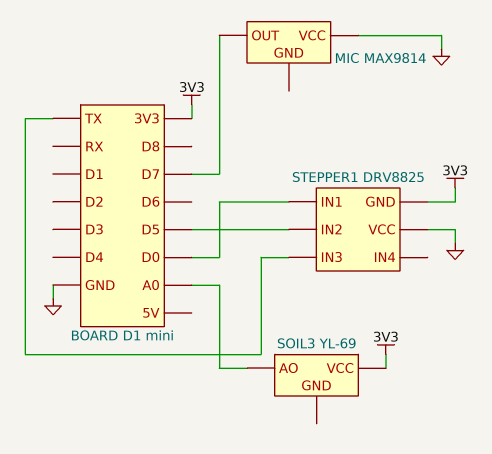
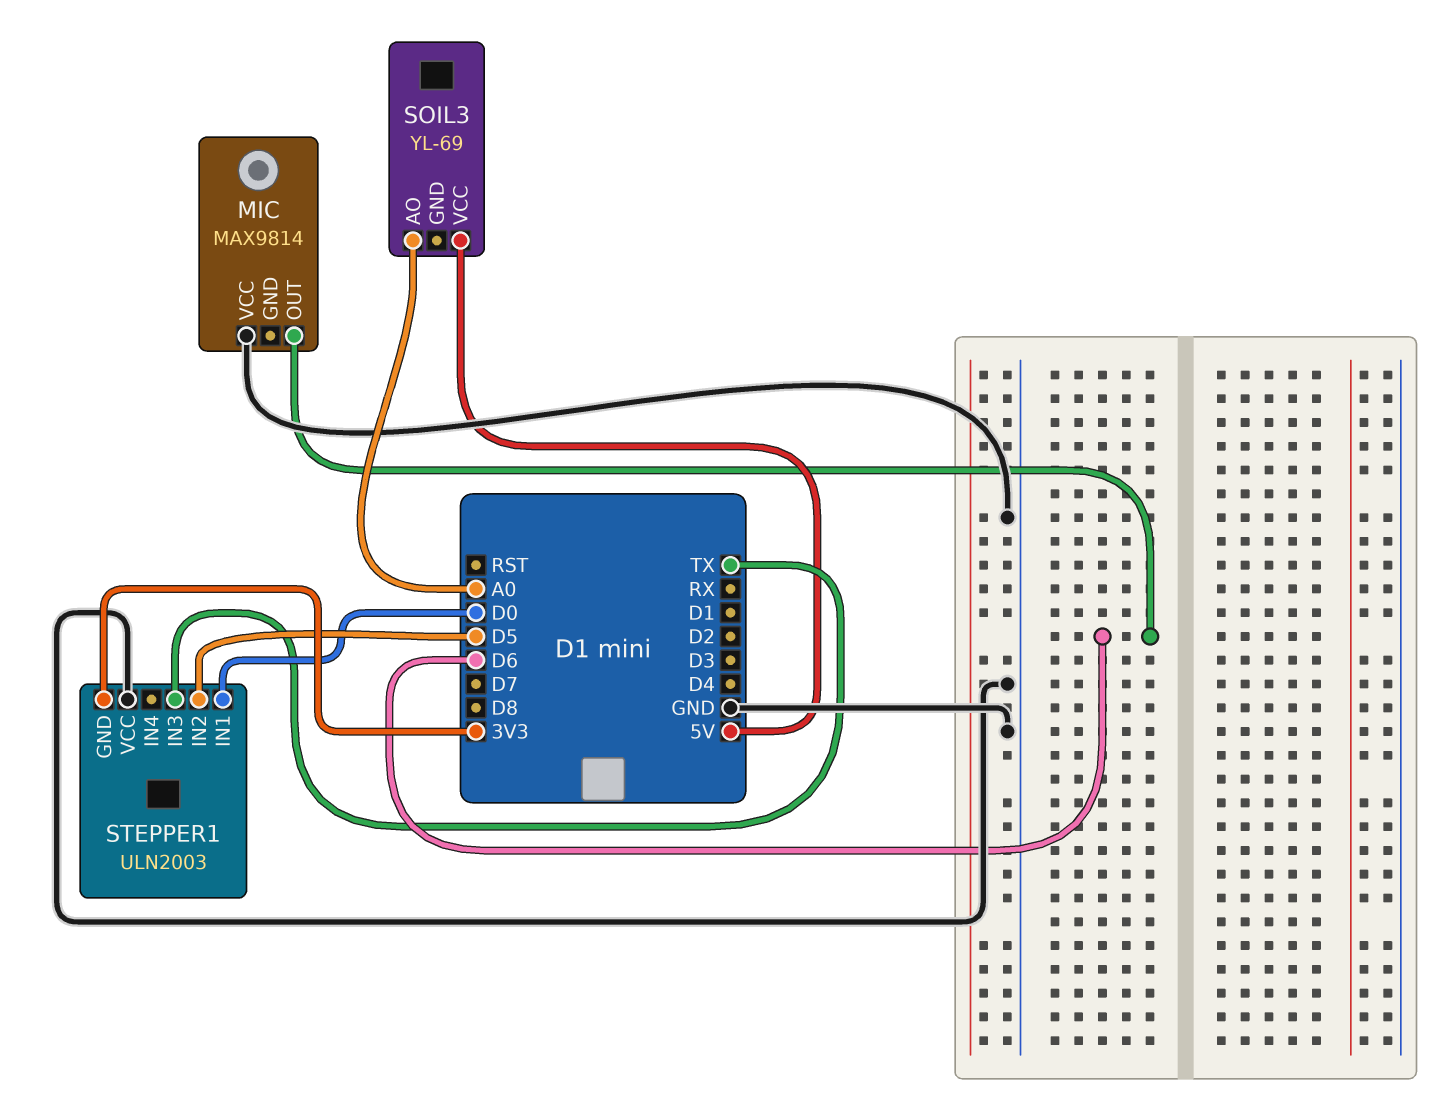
MIC pin OUT: D7 -> D6
SOIL3 pin VCC: 3V3 -> 5V
STEPPER1: DRV8825 -> ULN2003

